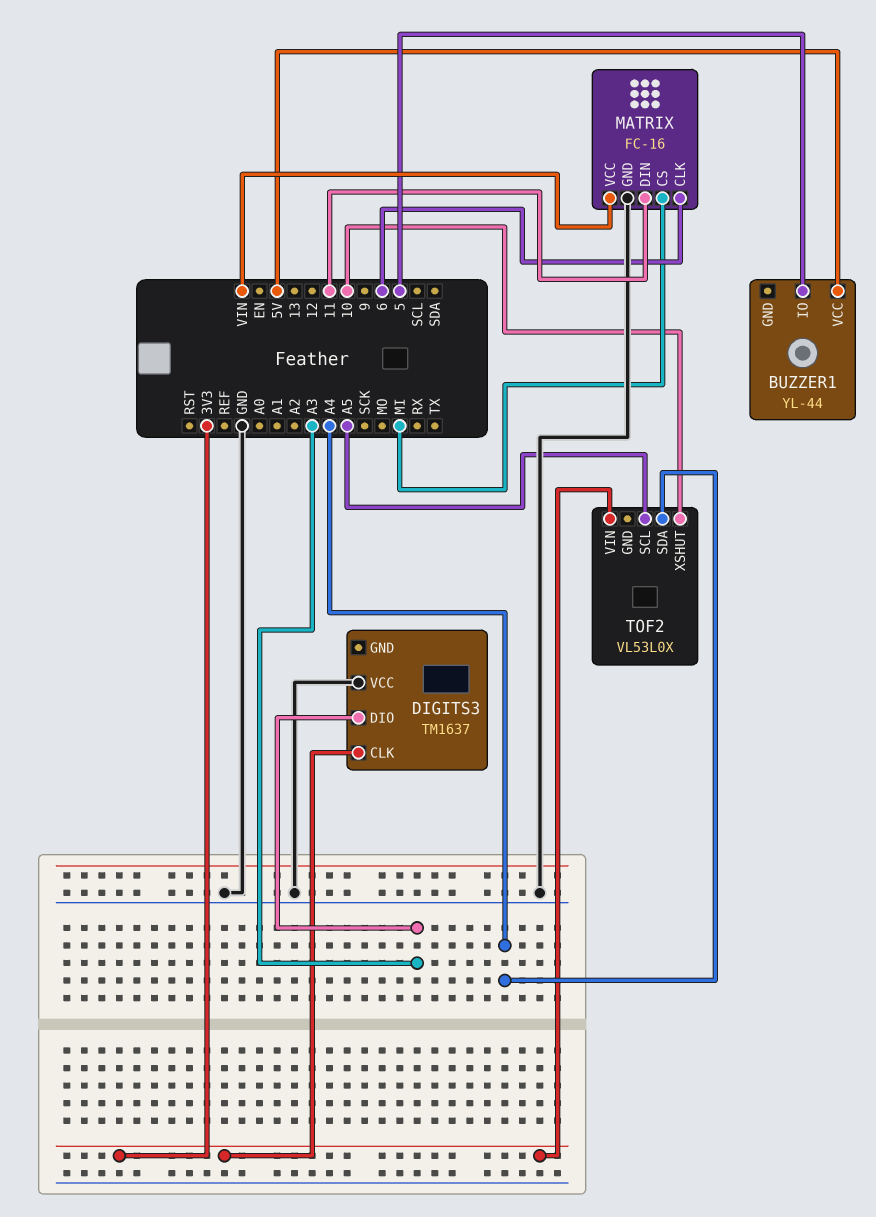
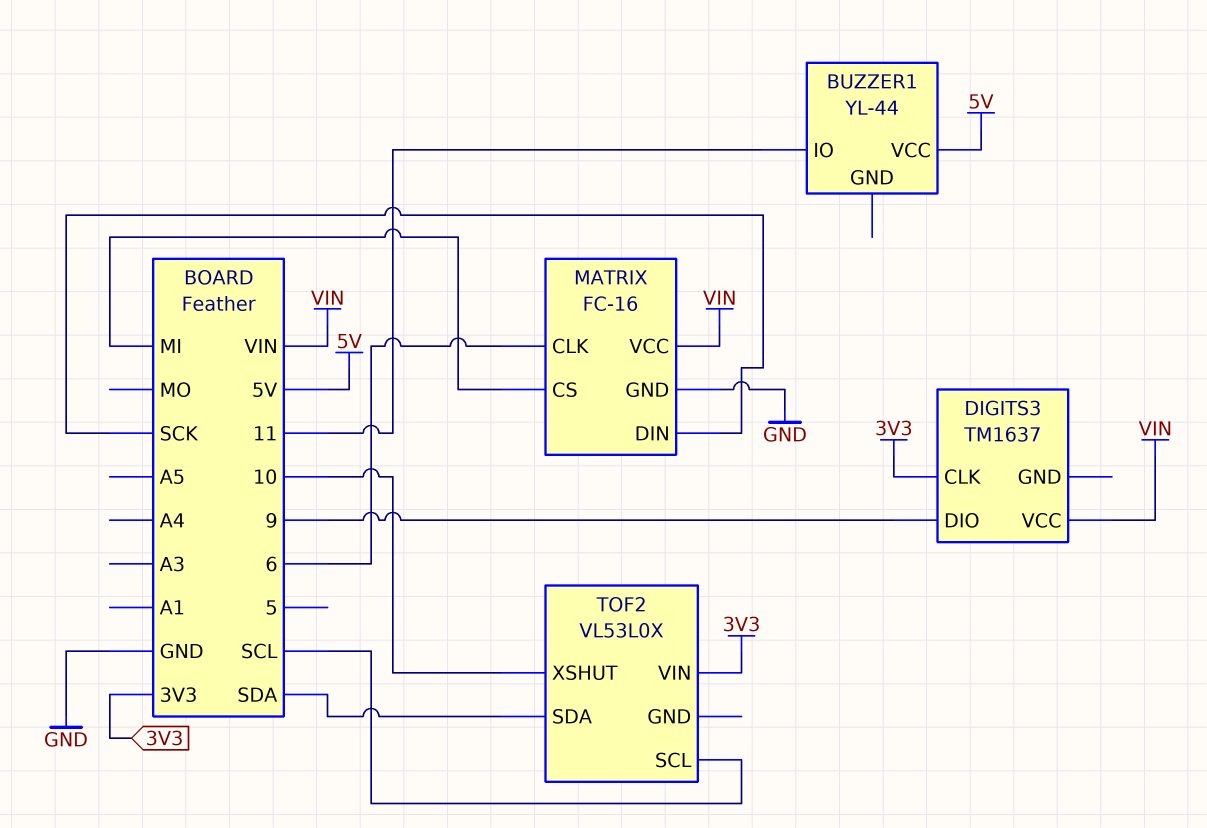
BUZZER1 pin IO: 5 -> 11
DIGITS3 pin DIO: A3 -> 9
DIGITS3 pin VCC: GND -> VIN
MATRIX pin DIN: 11 -> SCK
TOF2 pin SCL: A5 -> SCL
TOF2 pin SDA: A4 -> SDA

